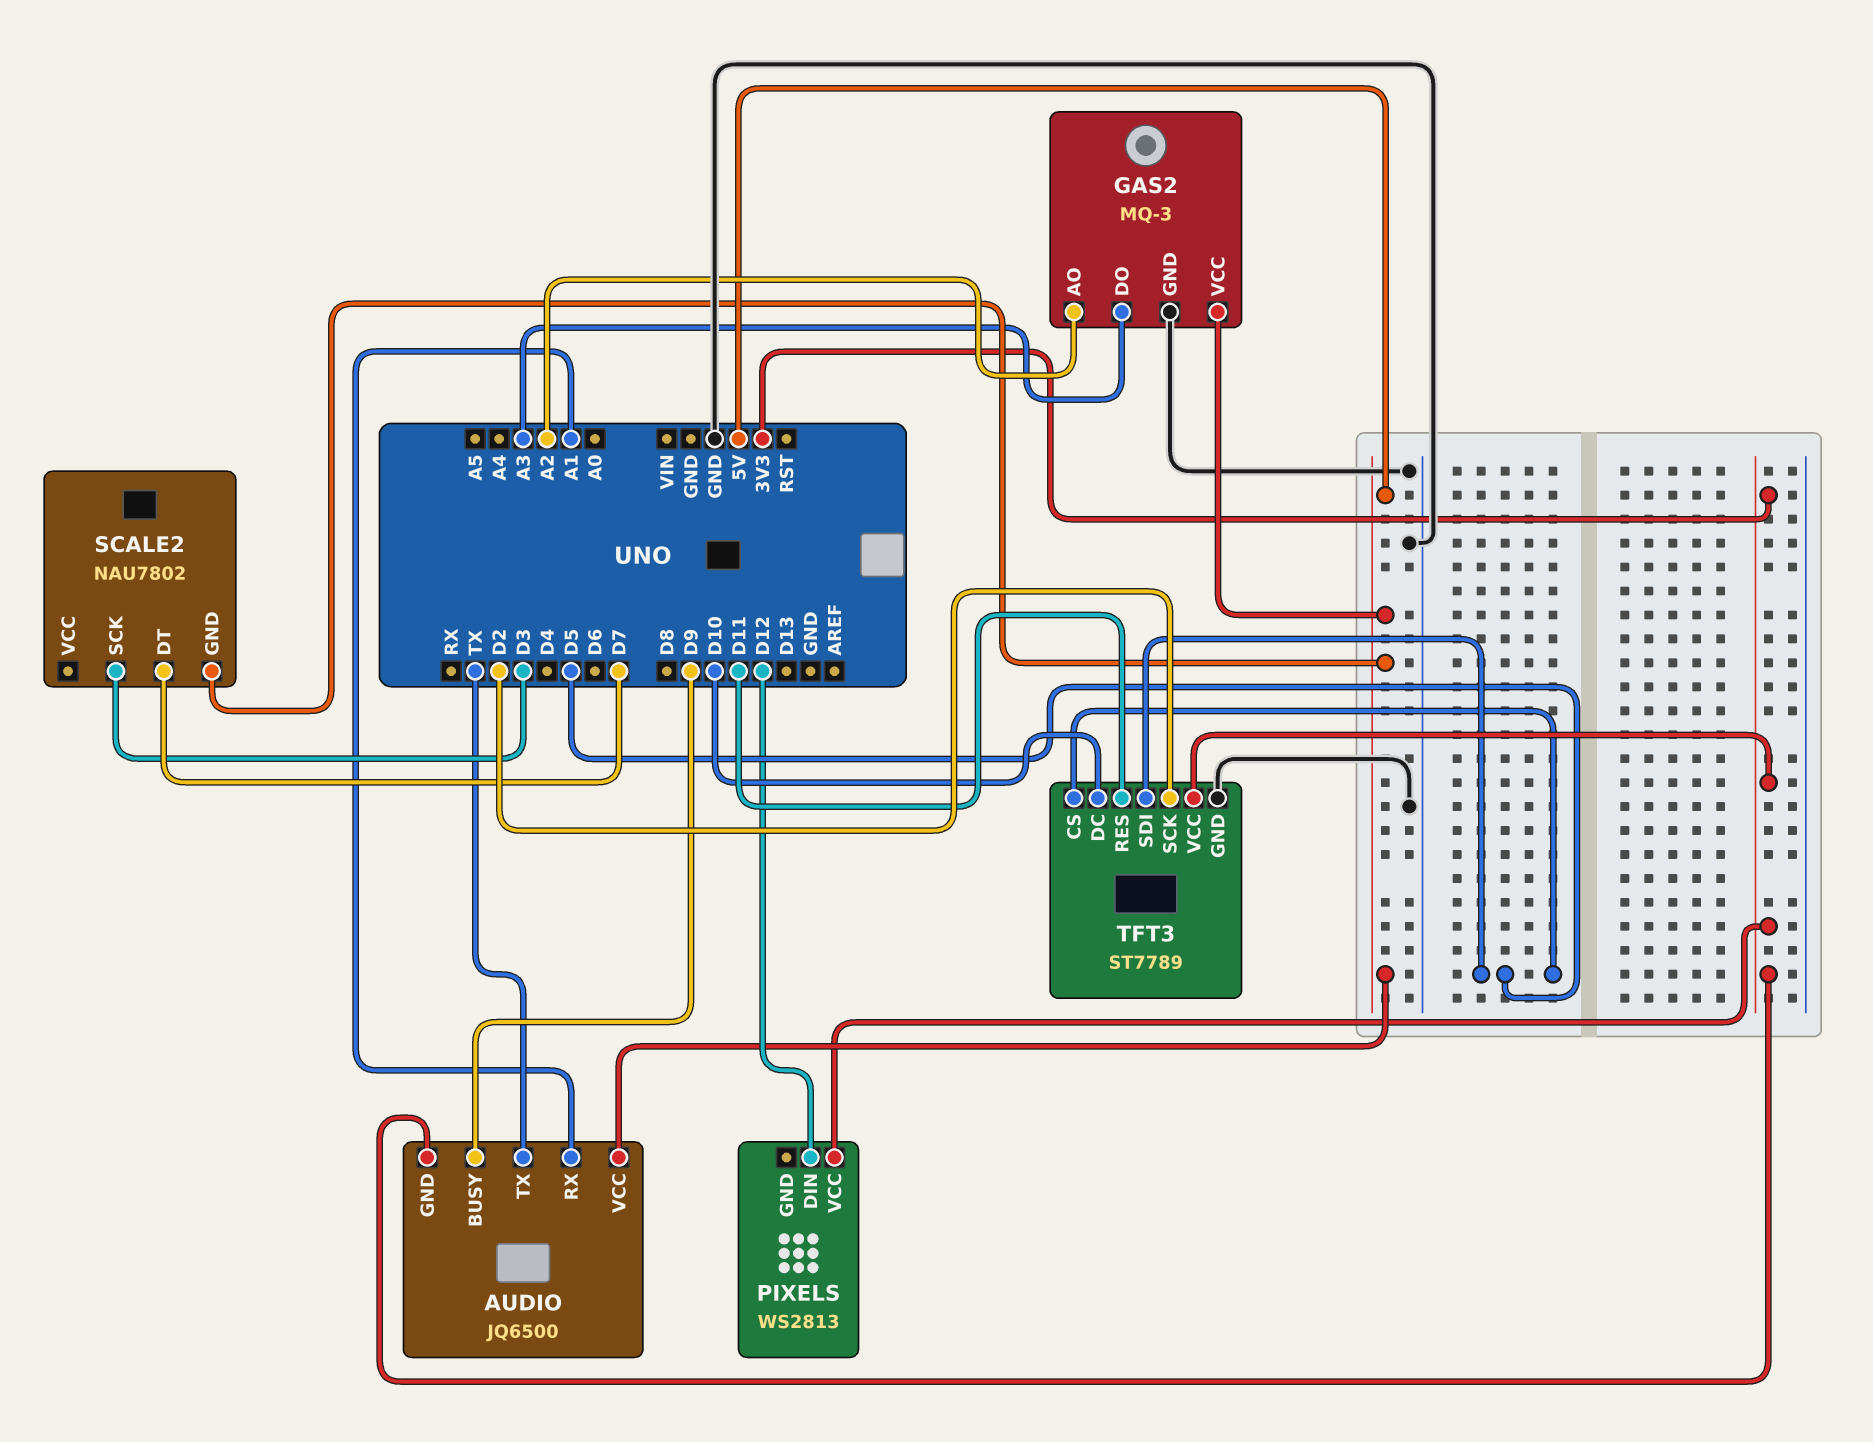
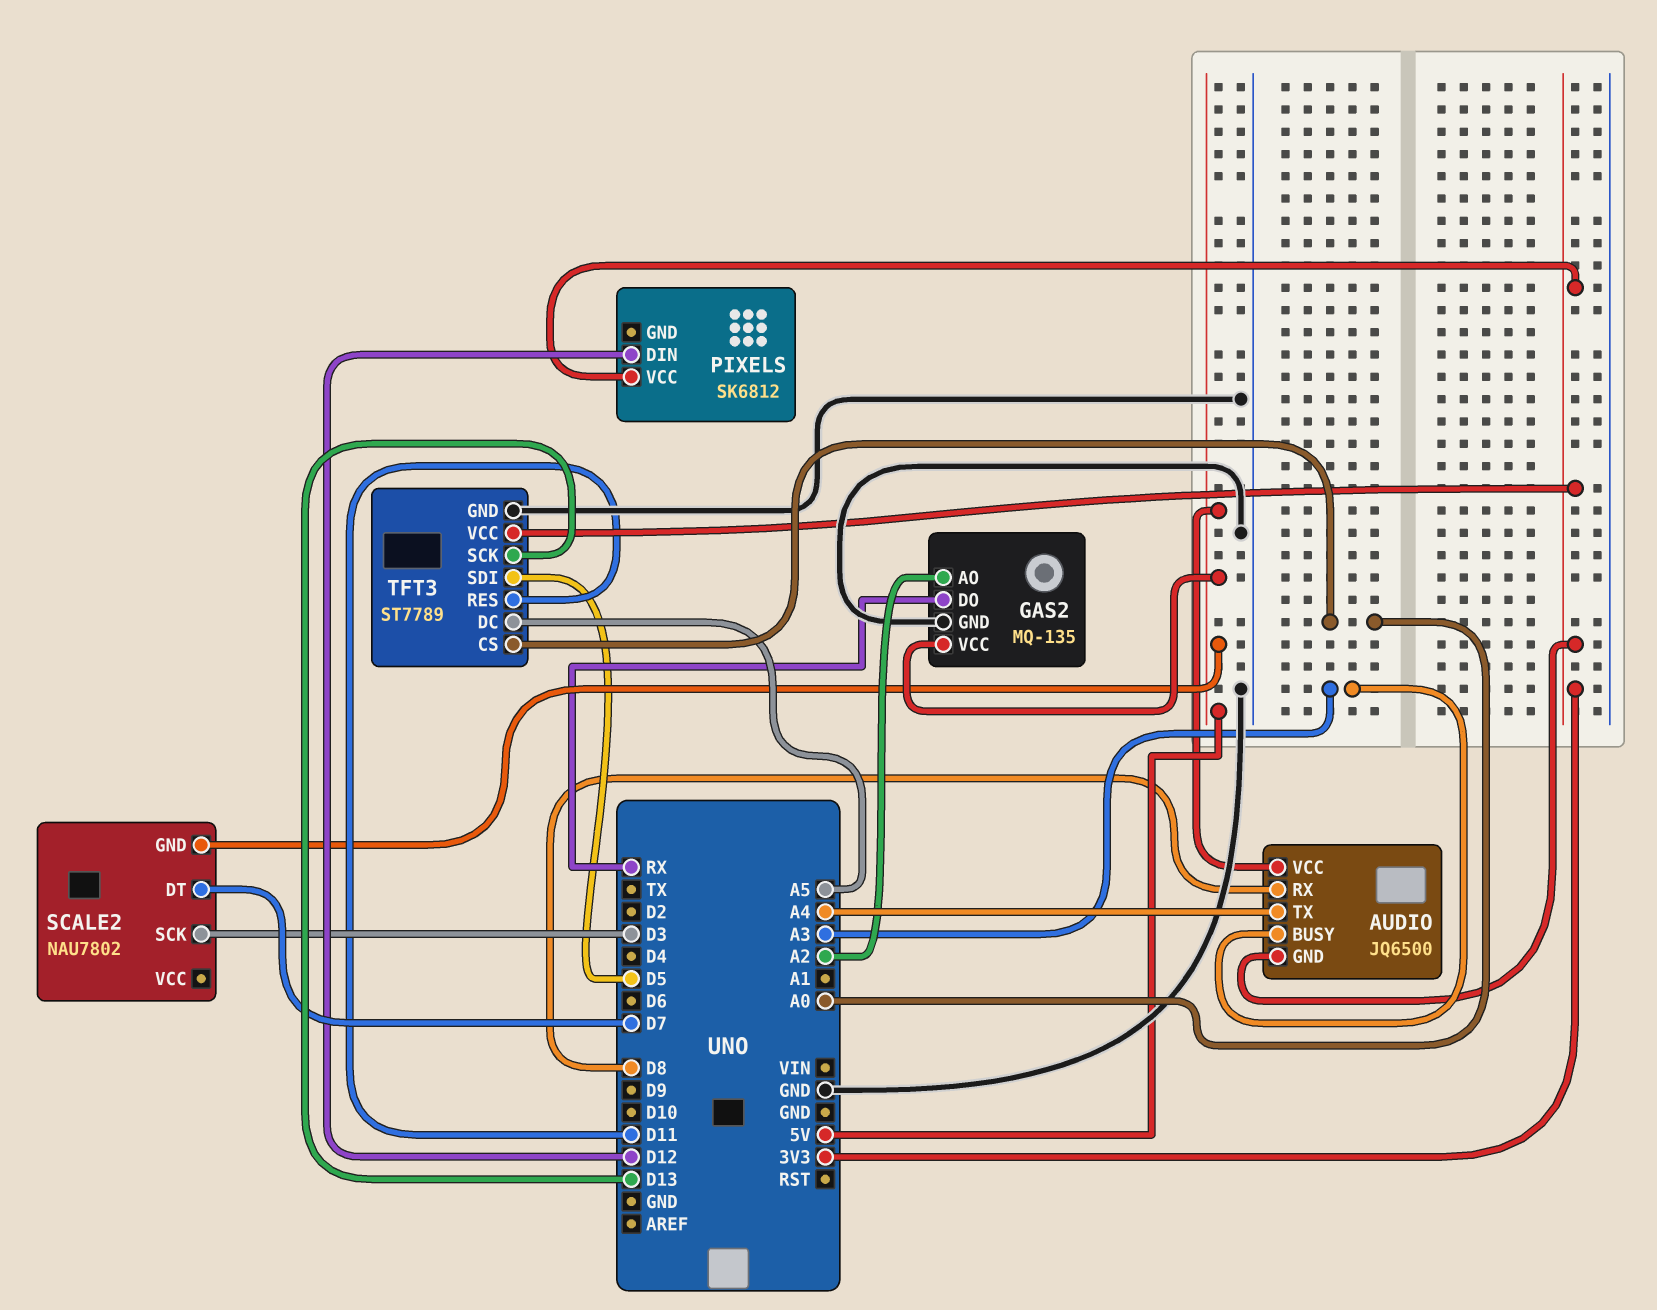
AUDIO pin BUSY: D9 -> A3
AUDIO pin RX: A1 -> D8
AUDIO pin TX: TX -> A4
GAS2: MQ-3 -> MQ-135
GAS2 pin DO: A3 -> RX
PIXELS: WS2813 -> SK6812
TFT3 pin CS: D5 -> A0
TFT3 pin DC: D10 -> A5
TFT3 pin SCK: D2 -> D13

